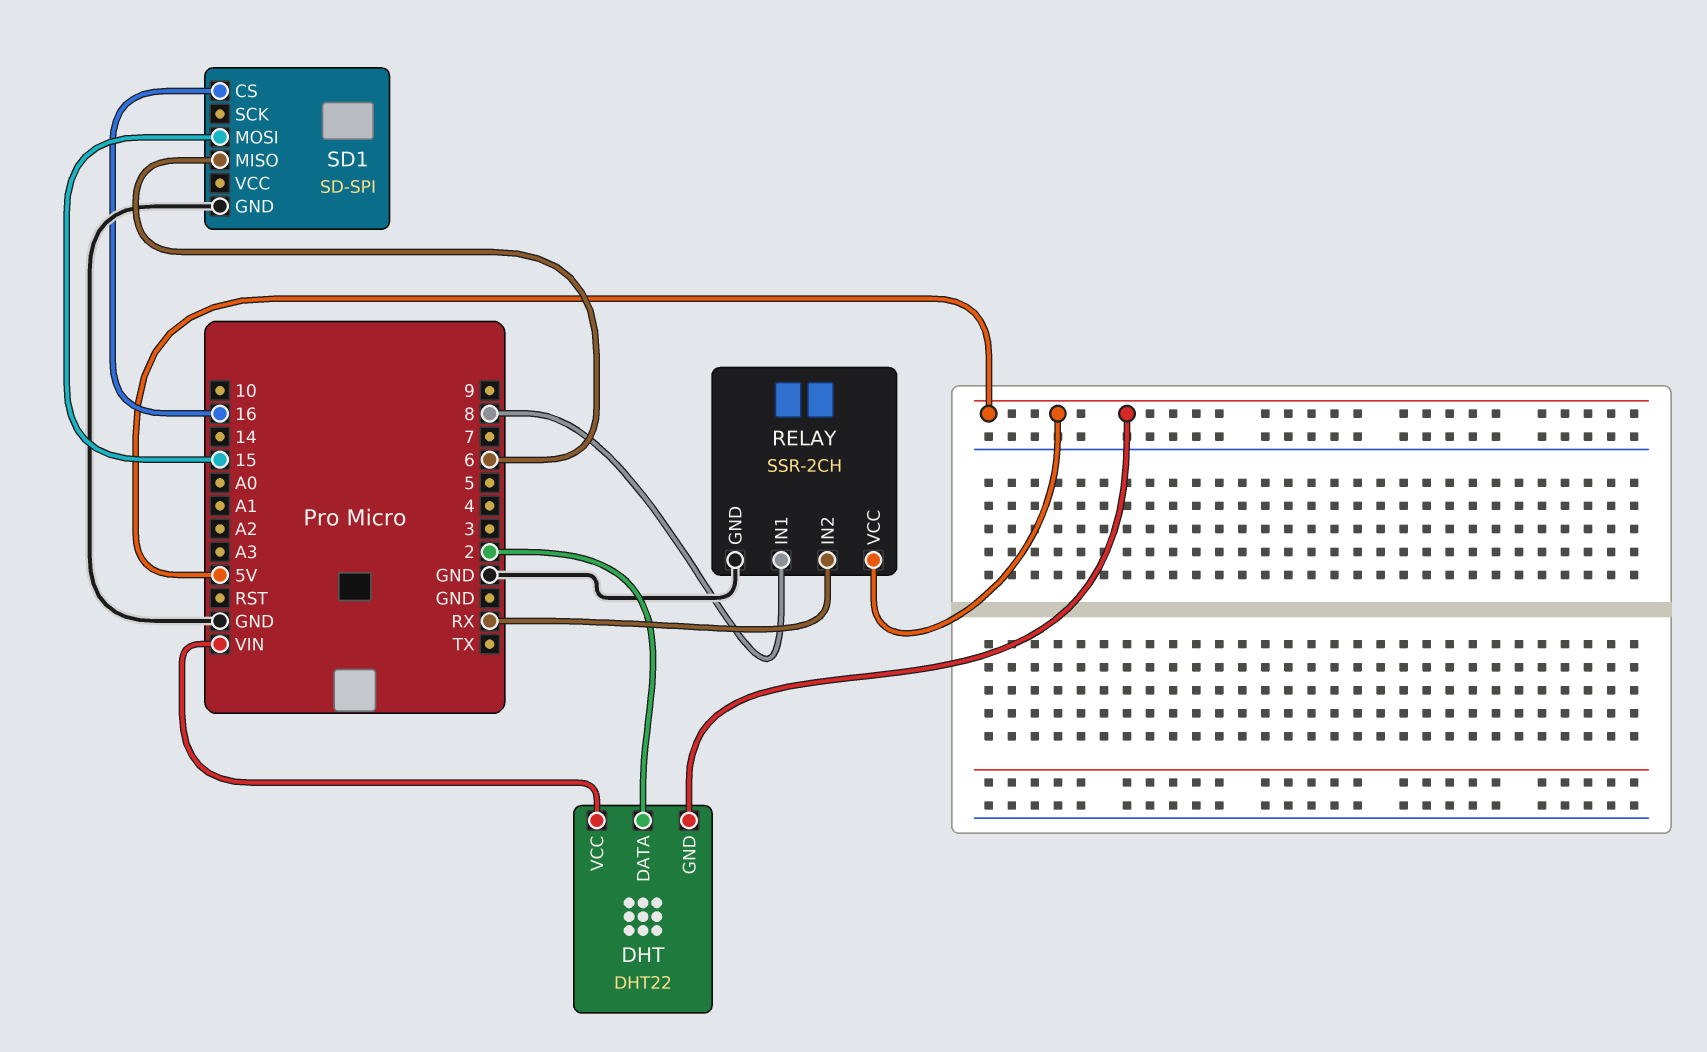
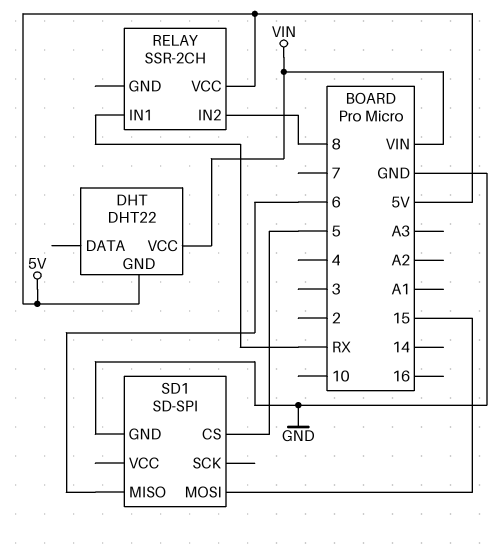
DHT pin DATA: 2 -> none
RELAY pin GND: GND -> none
RELAY pin IN1: 8 -> RX
RELAY pin IN2: RX -> 8
SD1 pin CS: 16 -> 5

